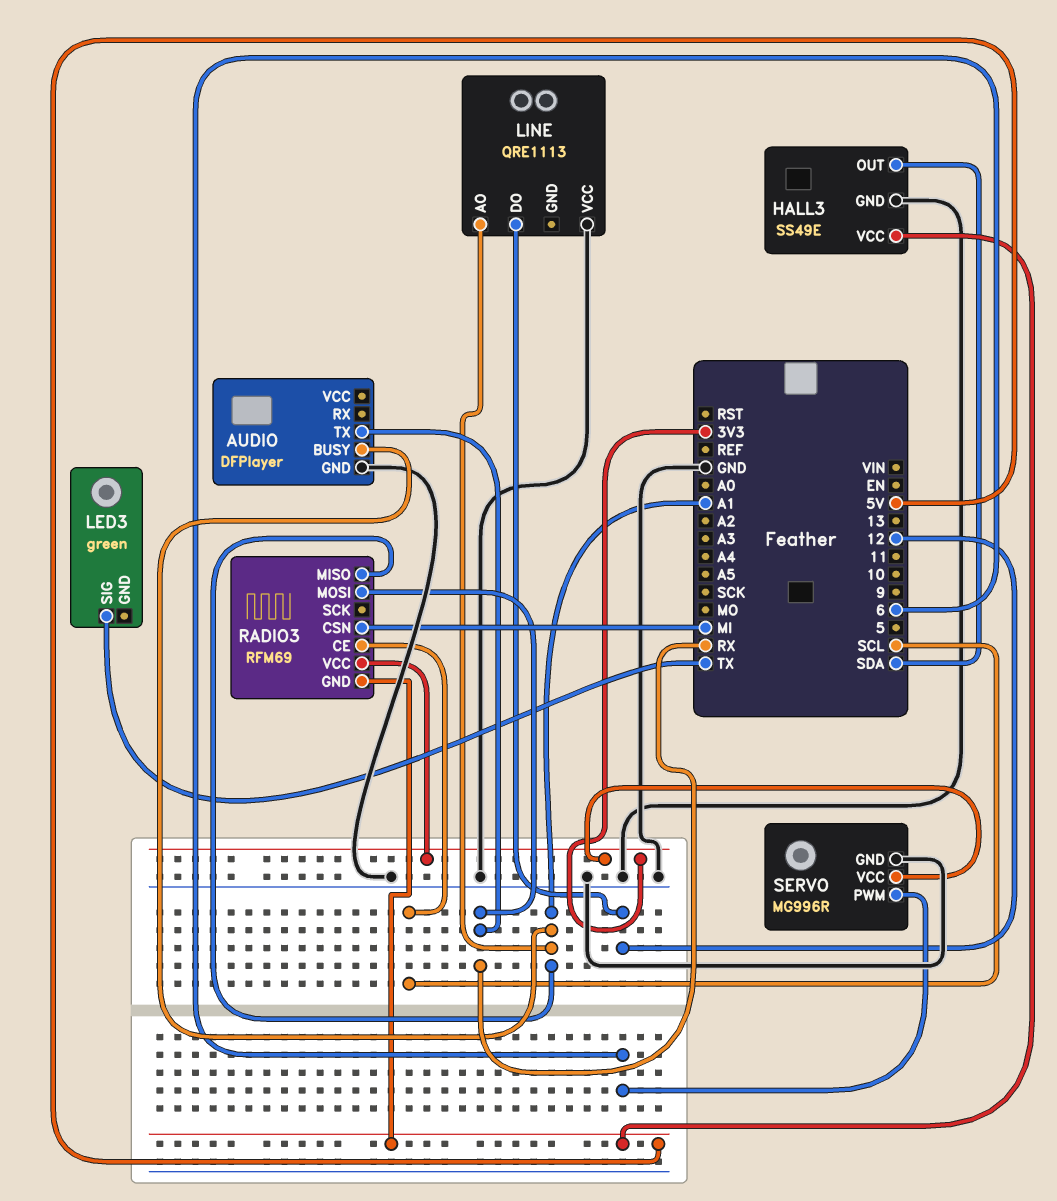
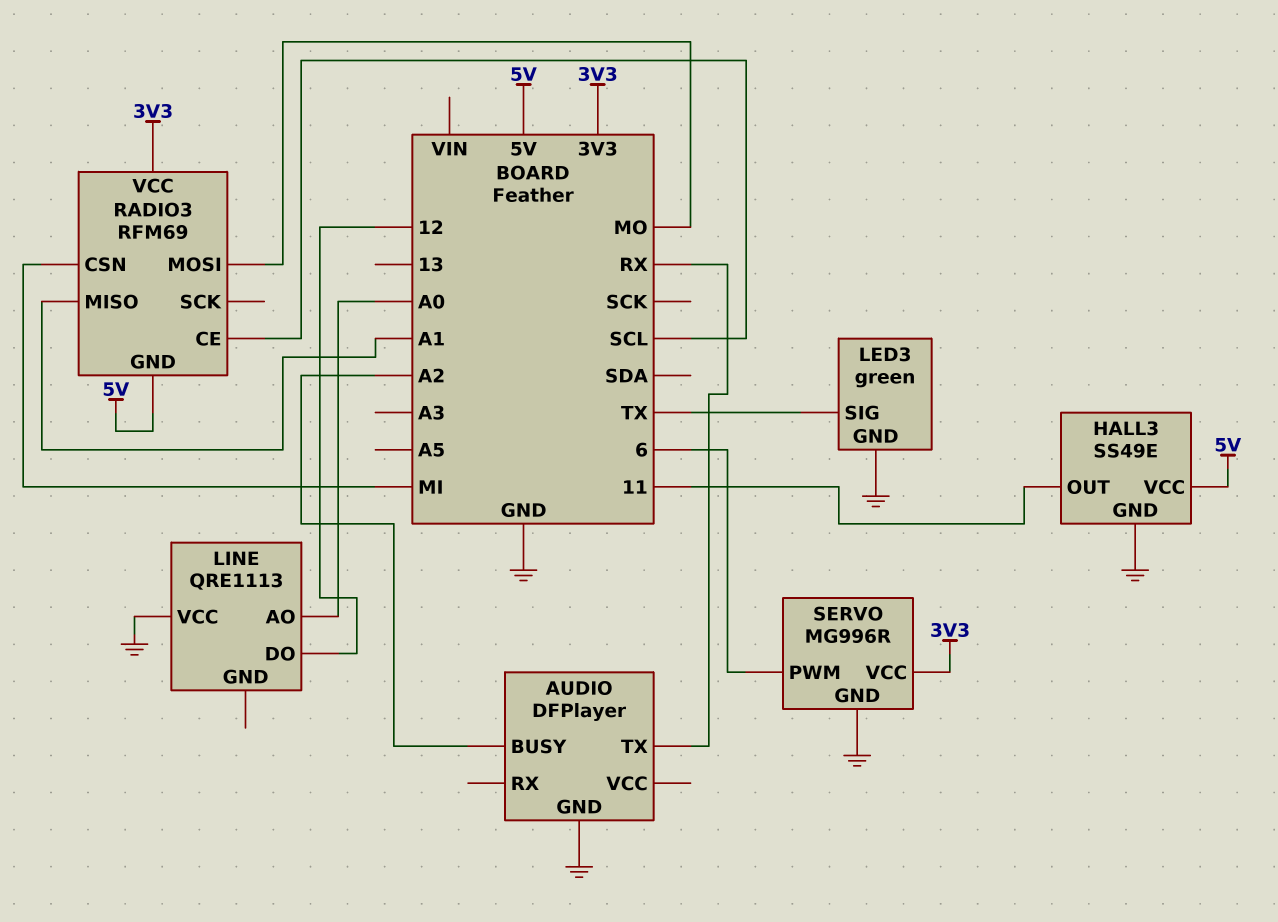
AUDIO pin BUSY: A1 -> A2
HALL3 pin OUT: SDA -> 11
LED3 pin GND: none -> GND
LINE pin AO: A1 -> A0
RADIO3 pin MOSI: RX -> MO

